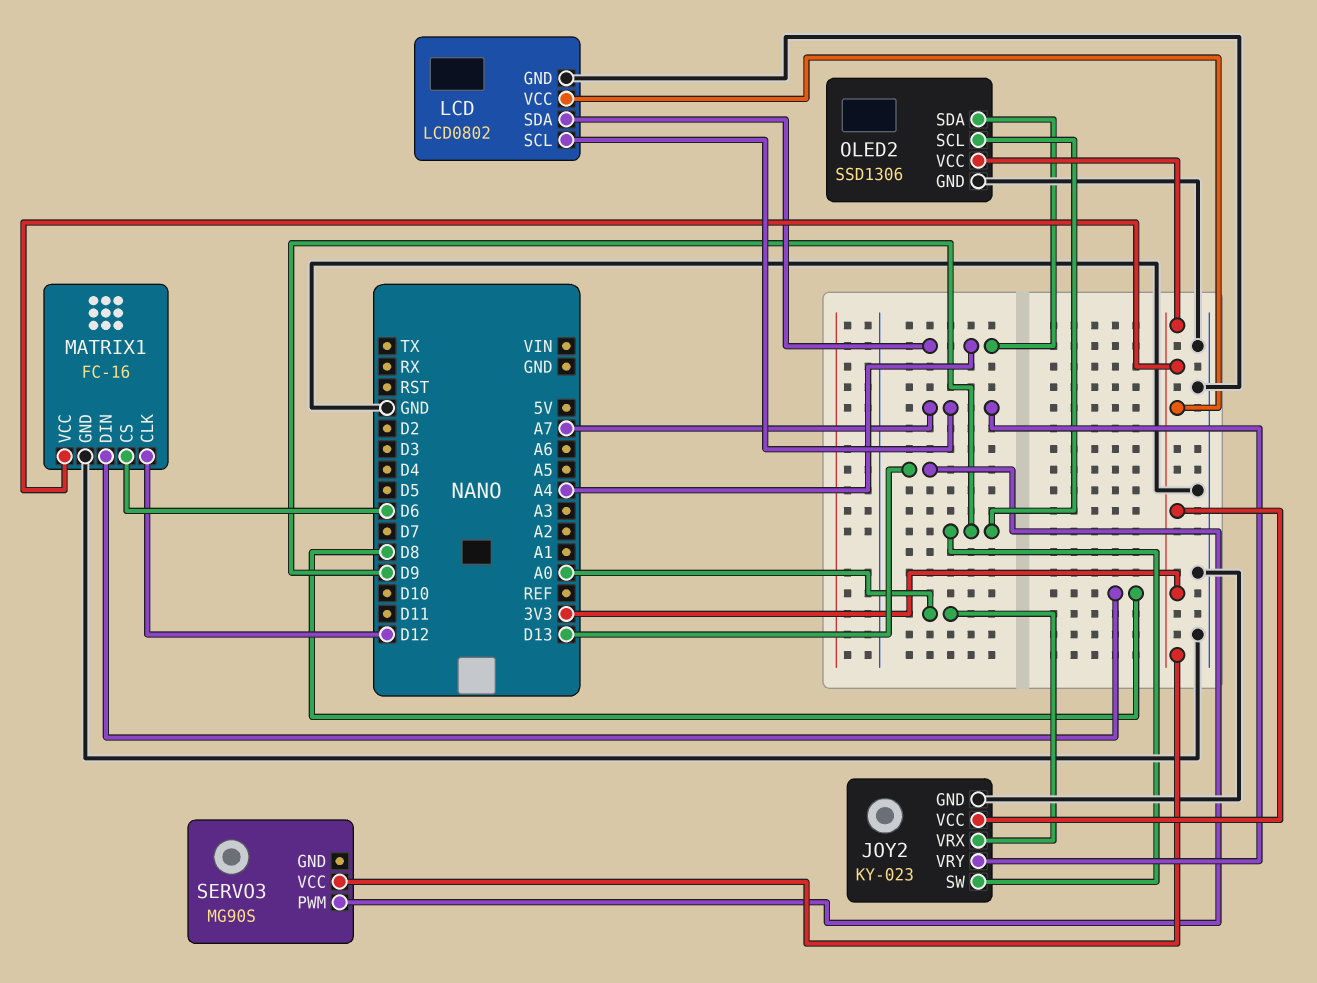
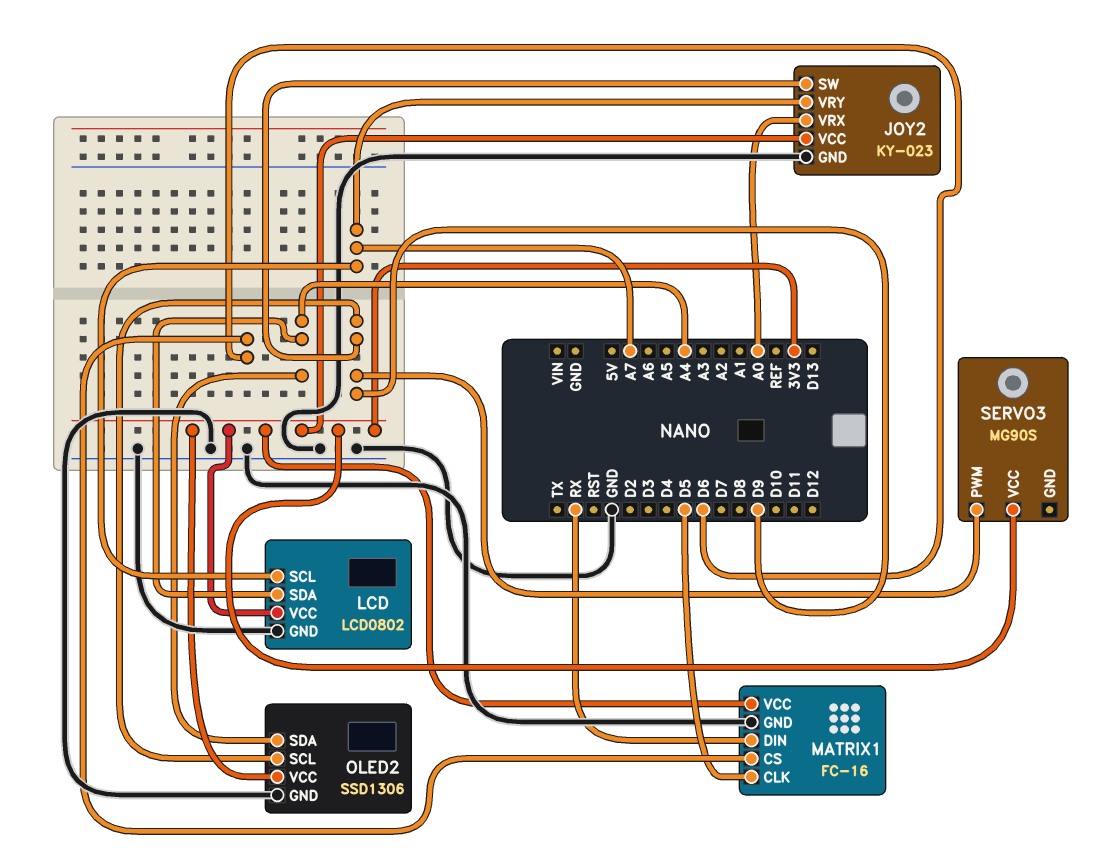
MATRIX1 pin CLK: D12 -> D5
MATRIX1 pin DIN: D8 -> RX
SERVO3 pin PWM: D13 -> D9

